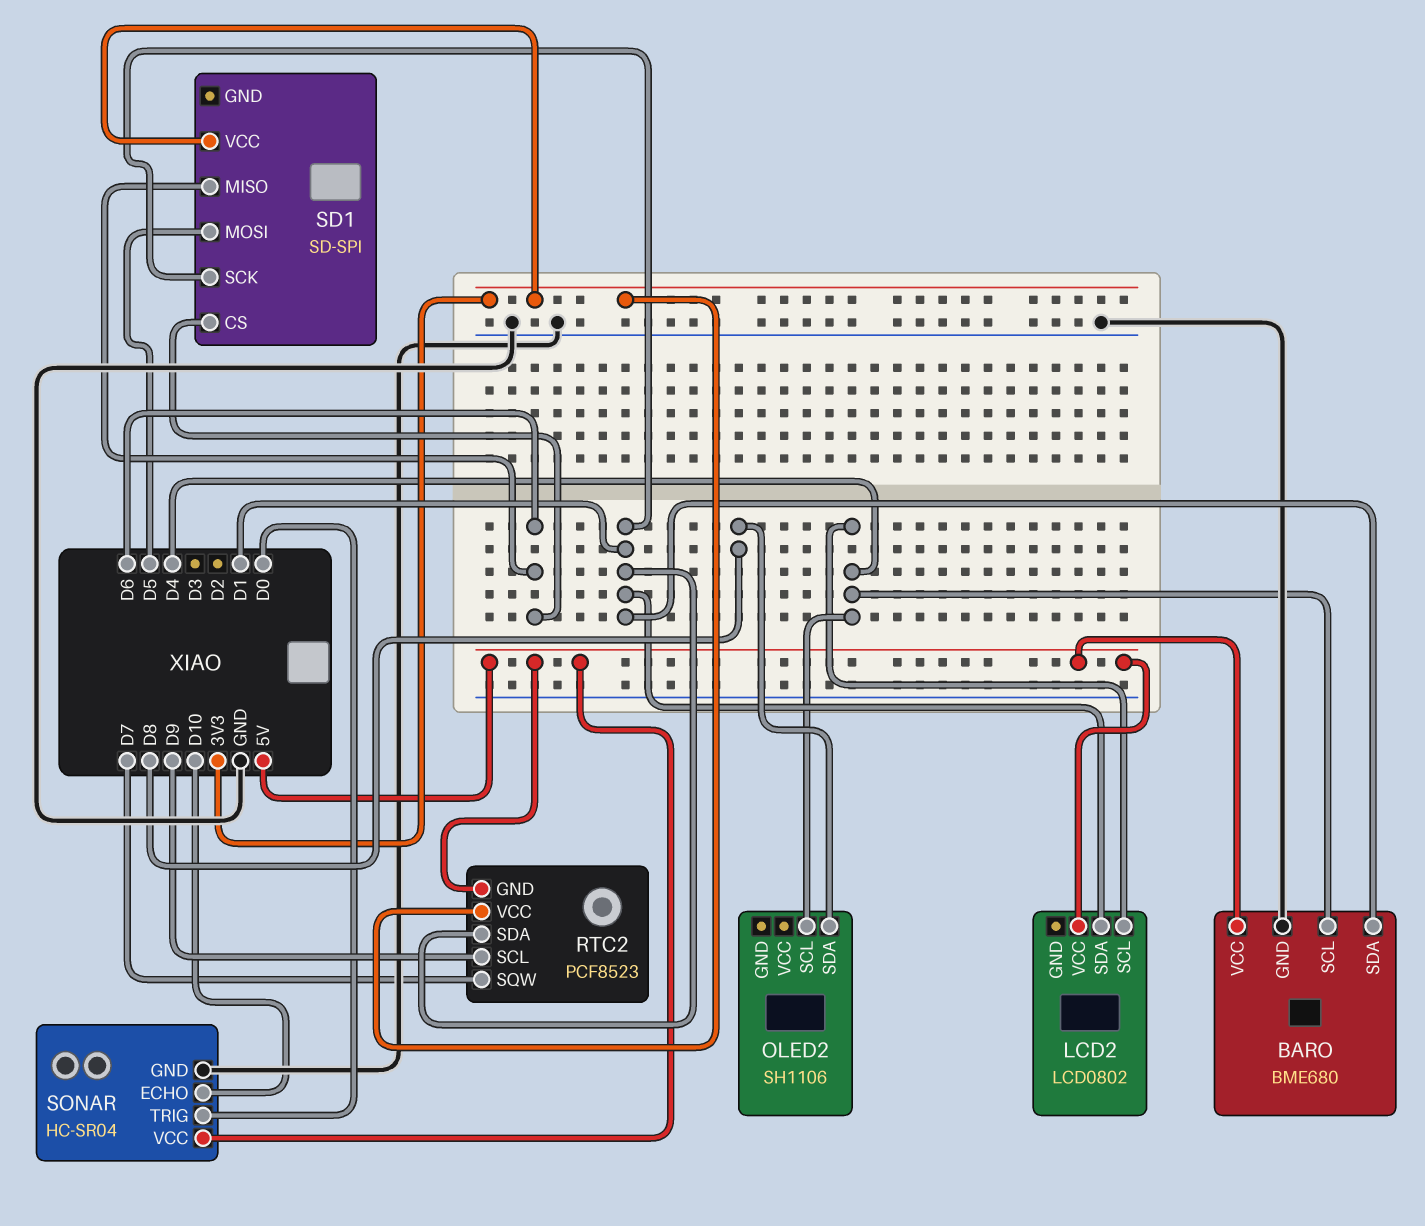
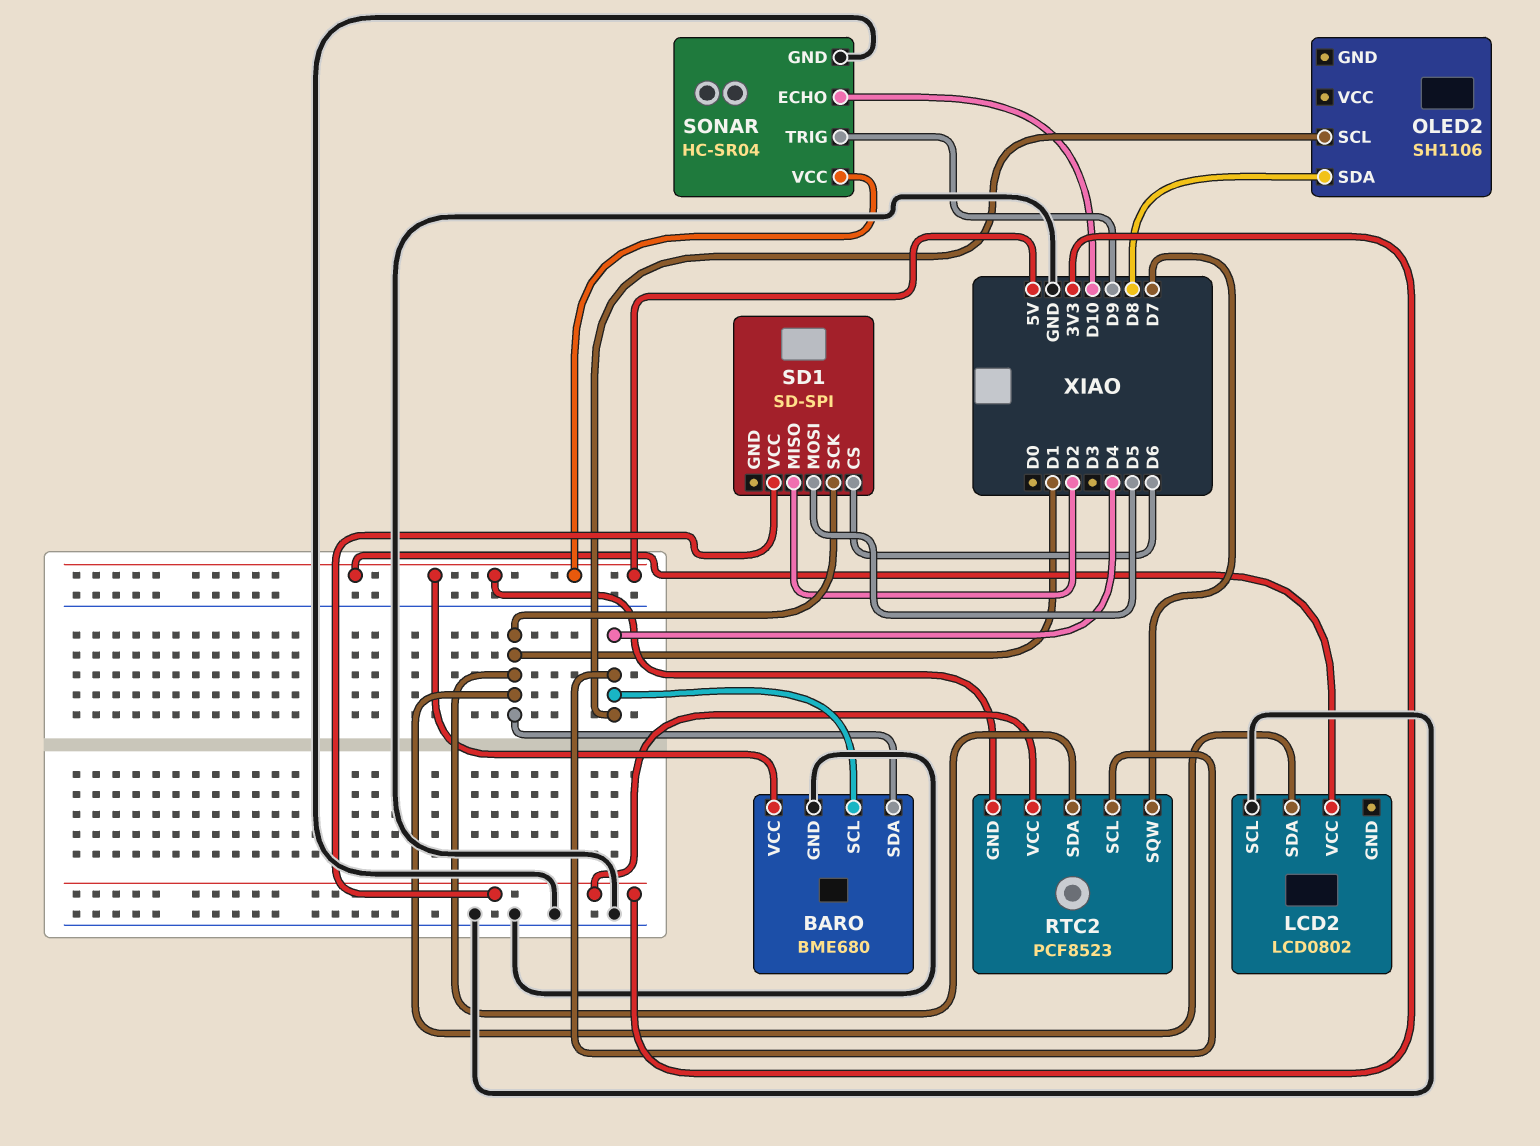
LCD2 pin SCL: D4 -> GND
RTC2 pin SCL: D9 -> D4
SD1 pin MISO: D6 -> D2
SONAR pin TRIG: D0 -> D9

